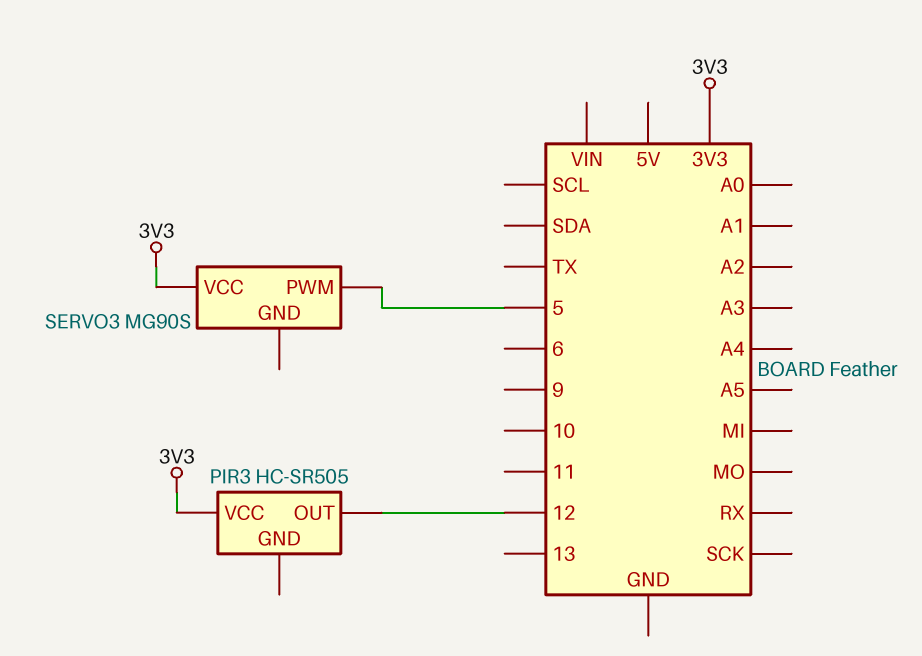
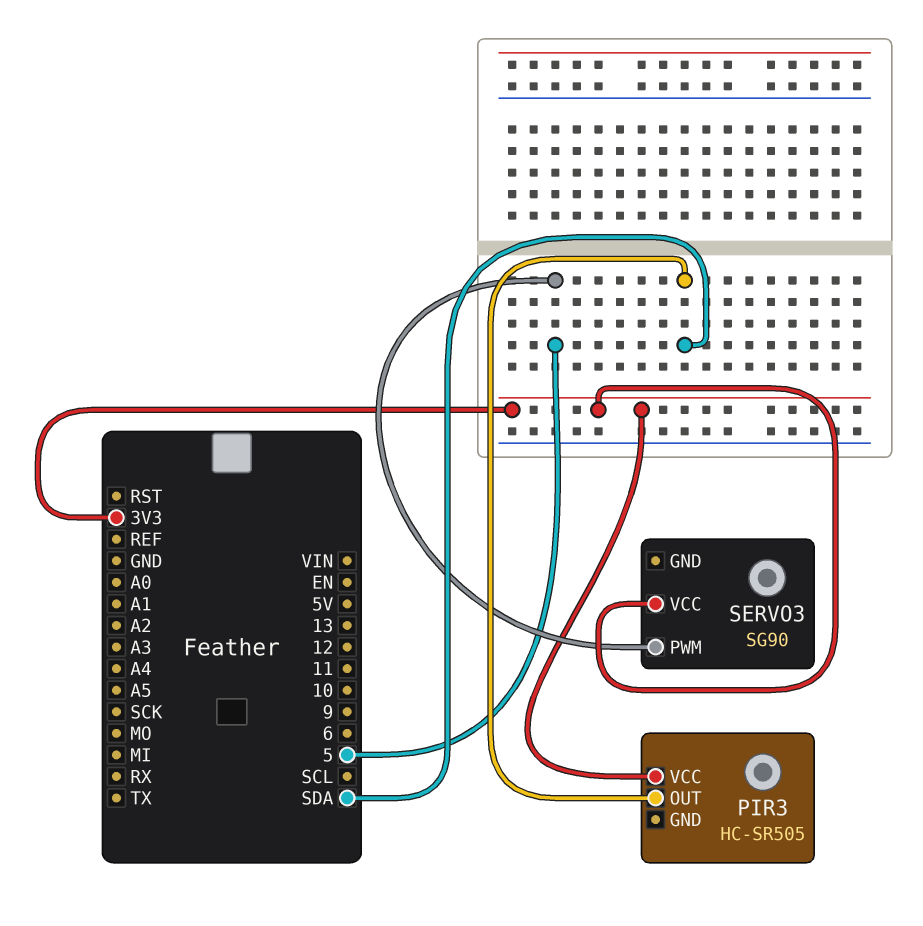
PIR3 pin OUT: 12 -> SDA
SERVO3: MG90S -> SG90

